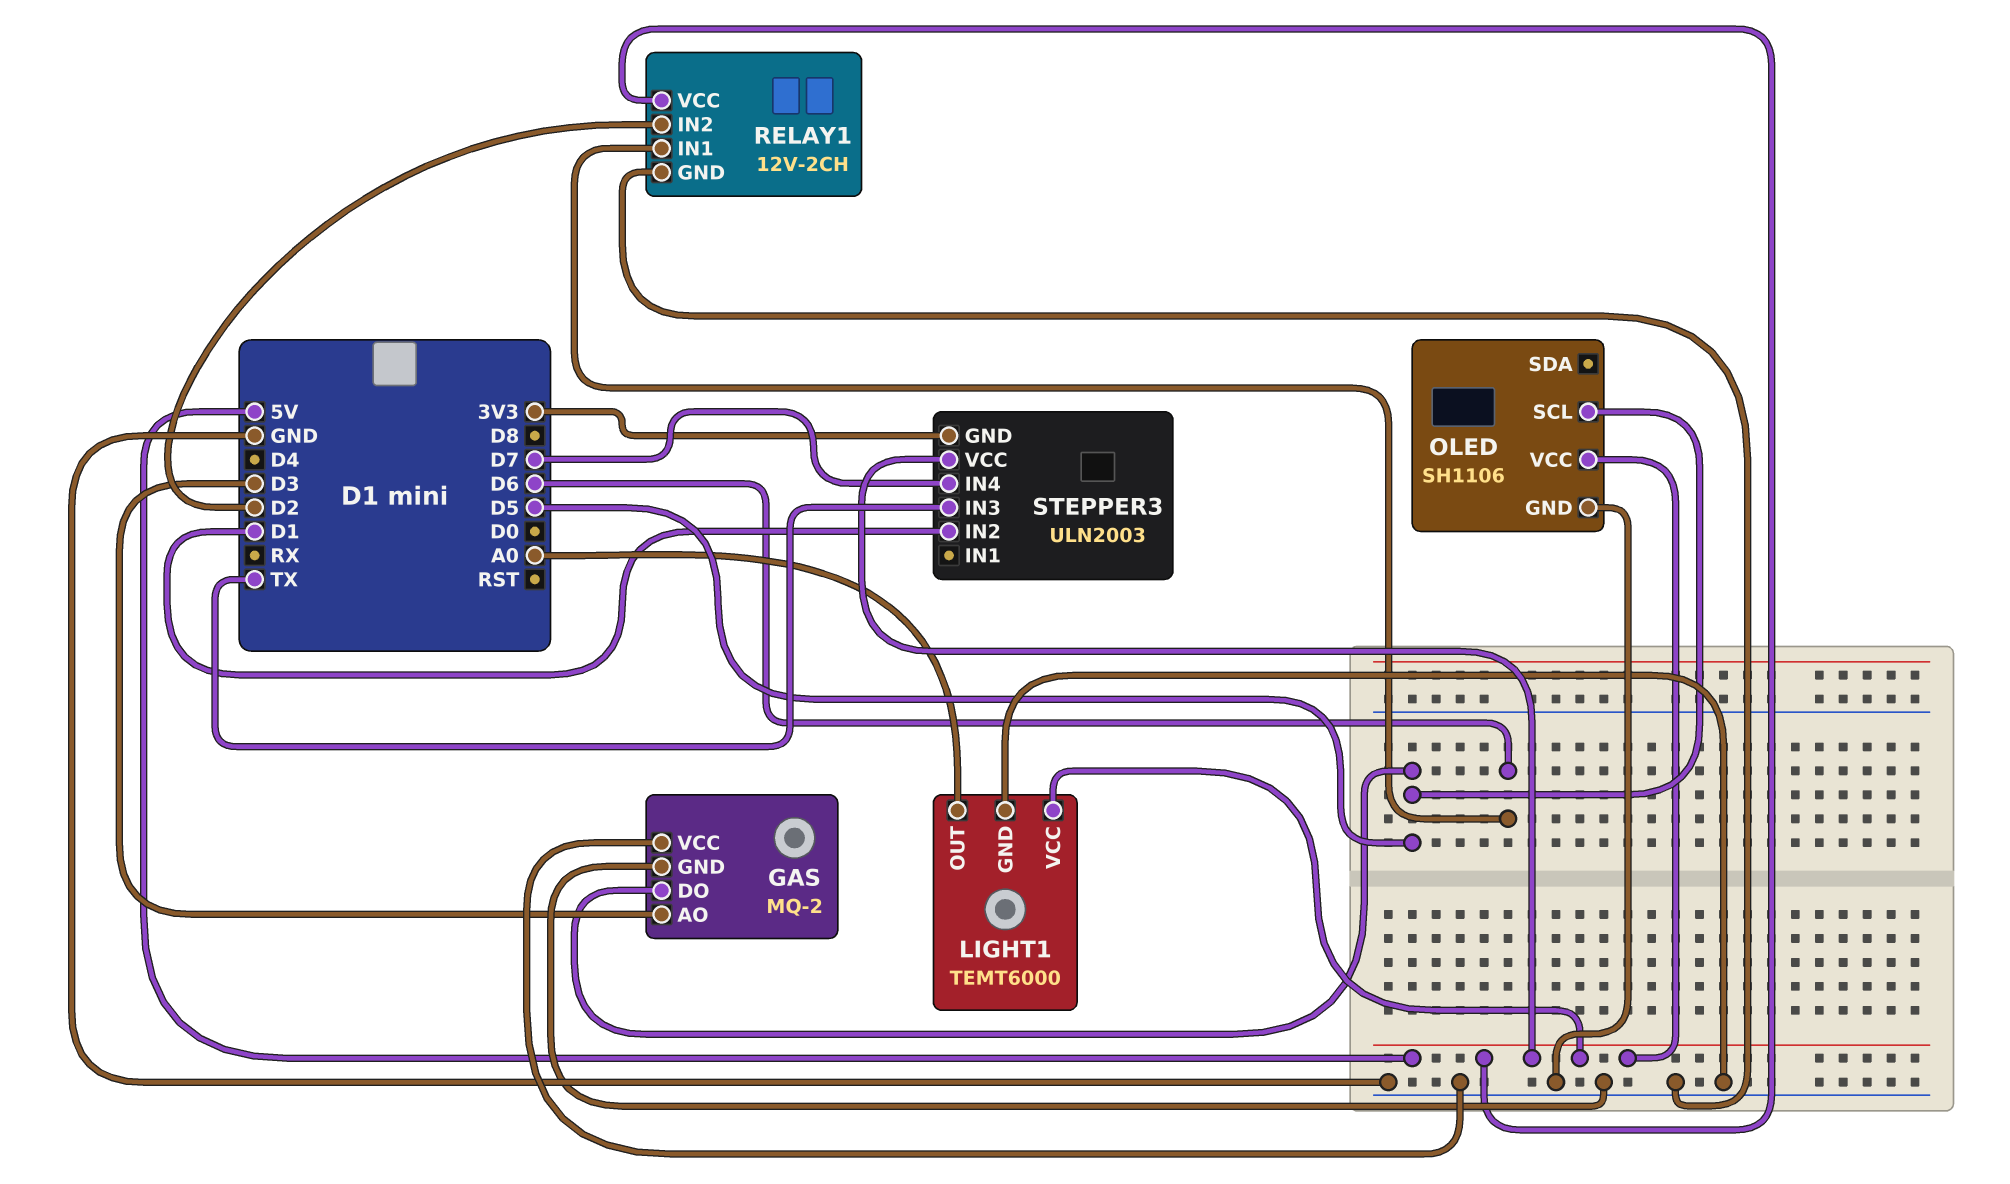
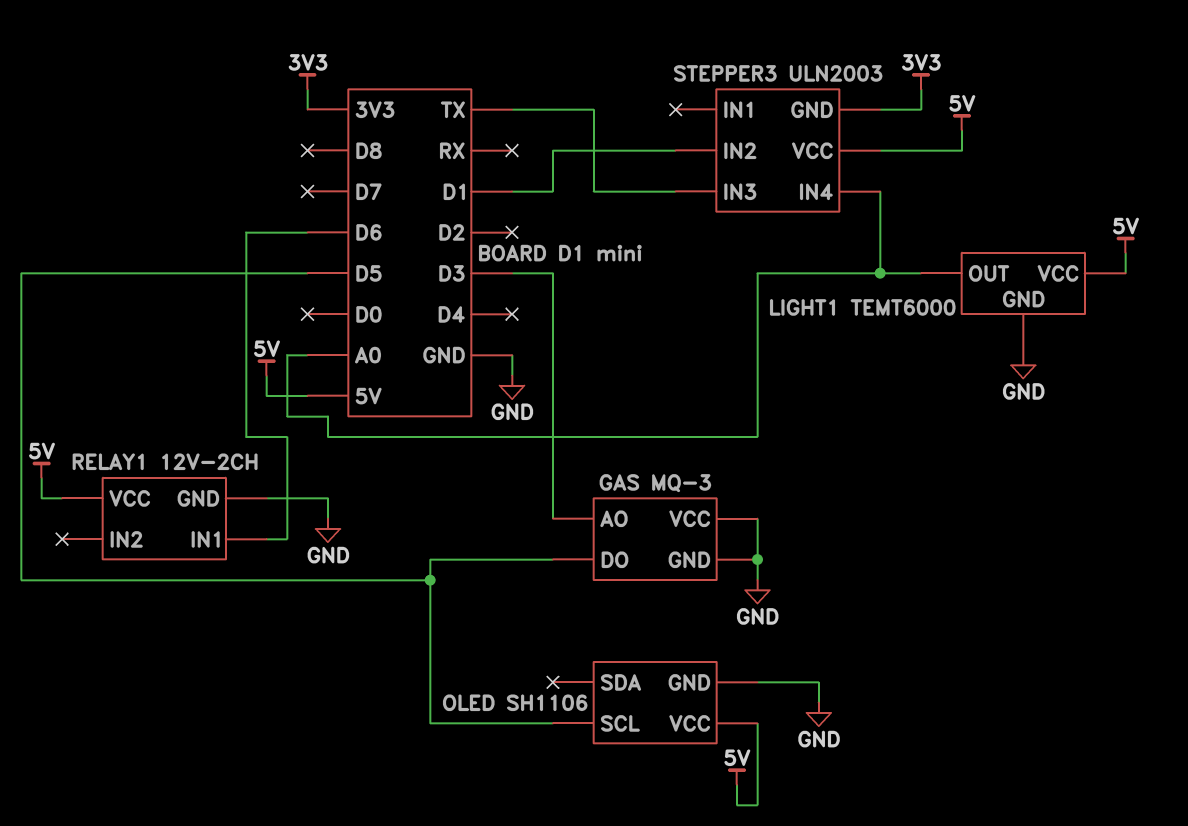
GAS: MQ-2 -> MQ-3
RELAY1 pin IN2: D2 -> none
STEPPER3 pin IN4: D7 -> A0

